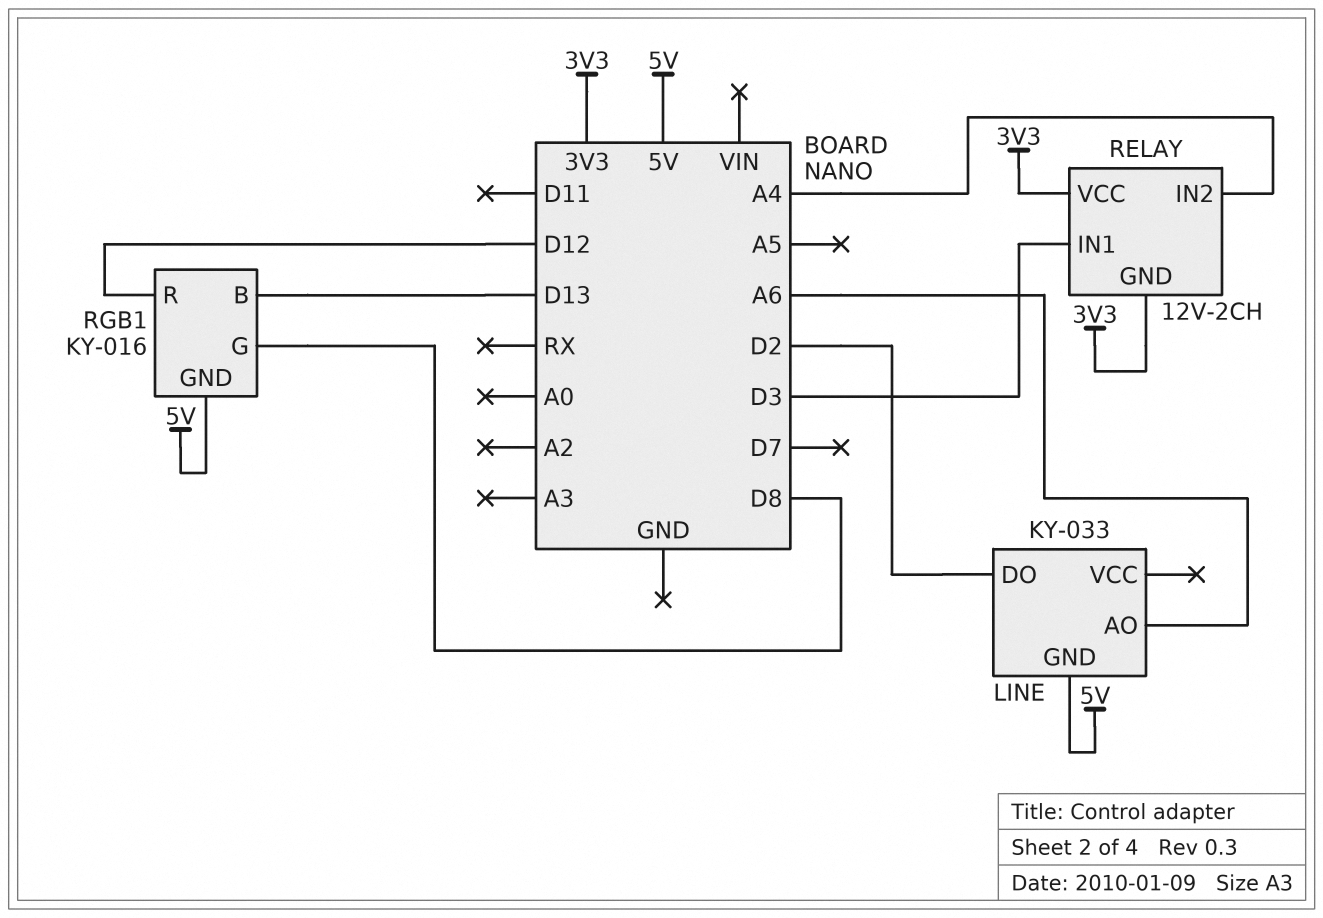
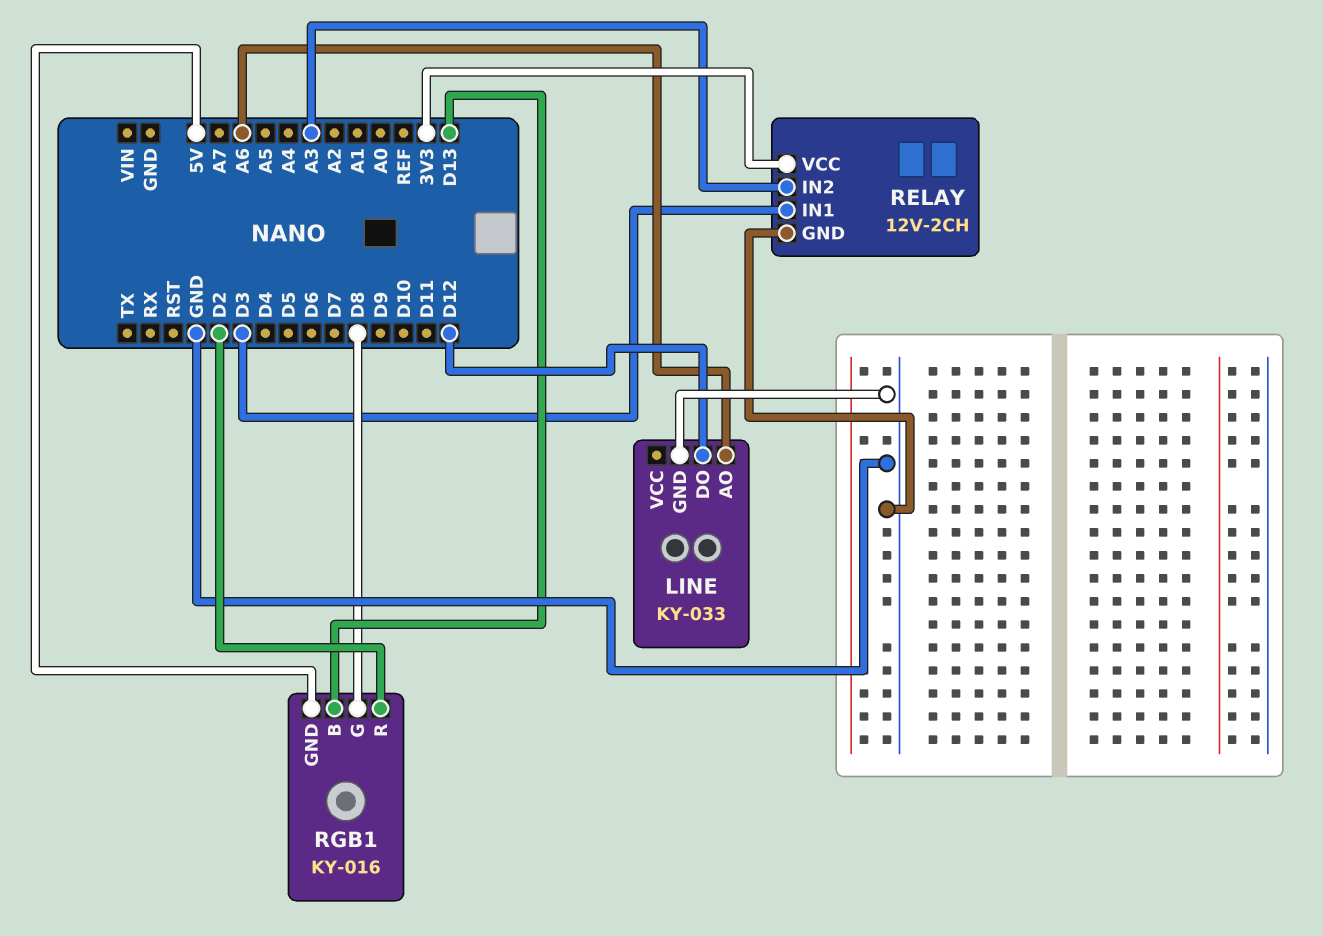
LINE pin DO: D2 -> D12
LINE pin GND: 5V -> GND
RELAY pin GND: 3V3 -> GND
RELAY pin IN2: A4 -> A3
RGB1 pin R: D12 -> D2

